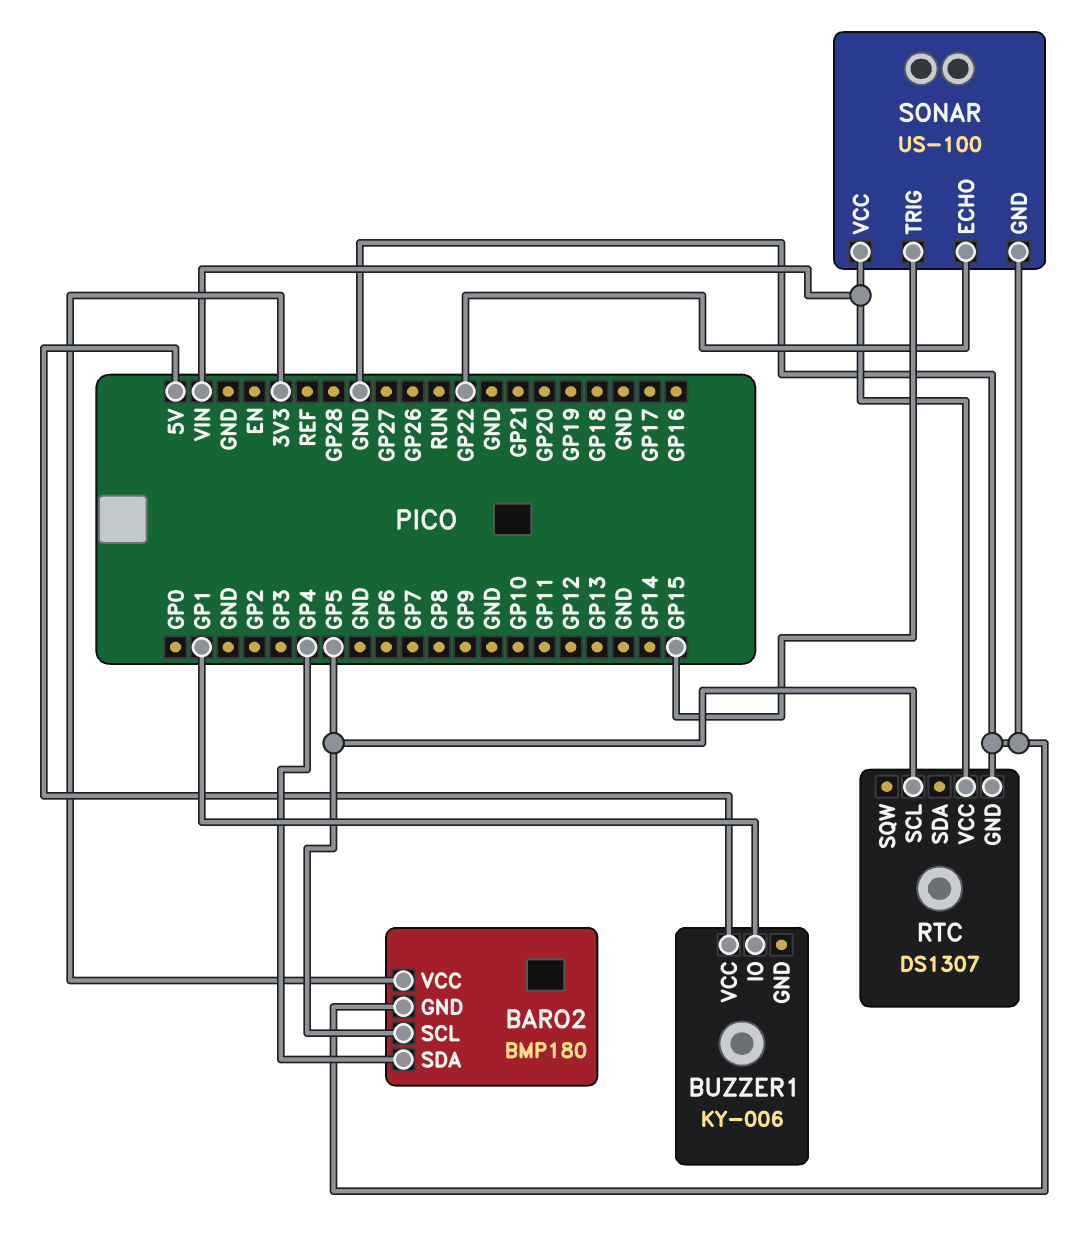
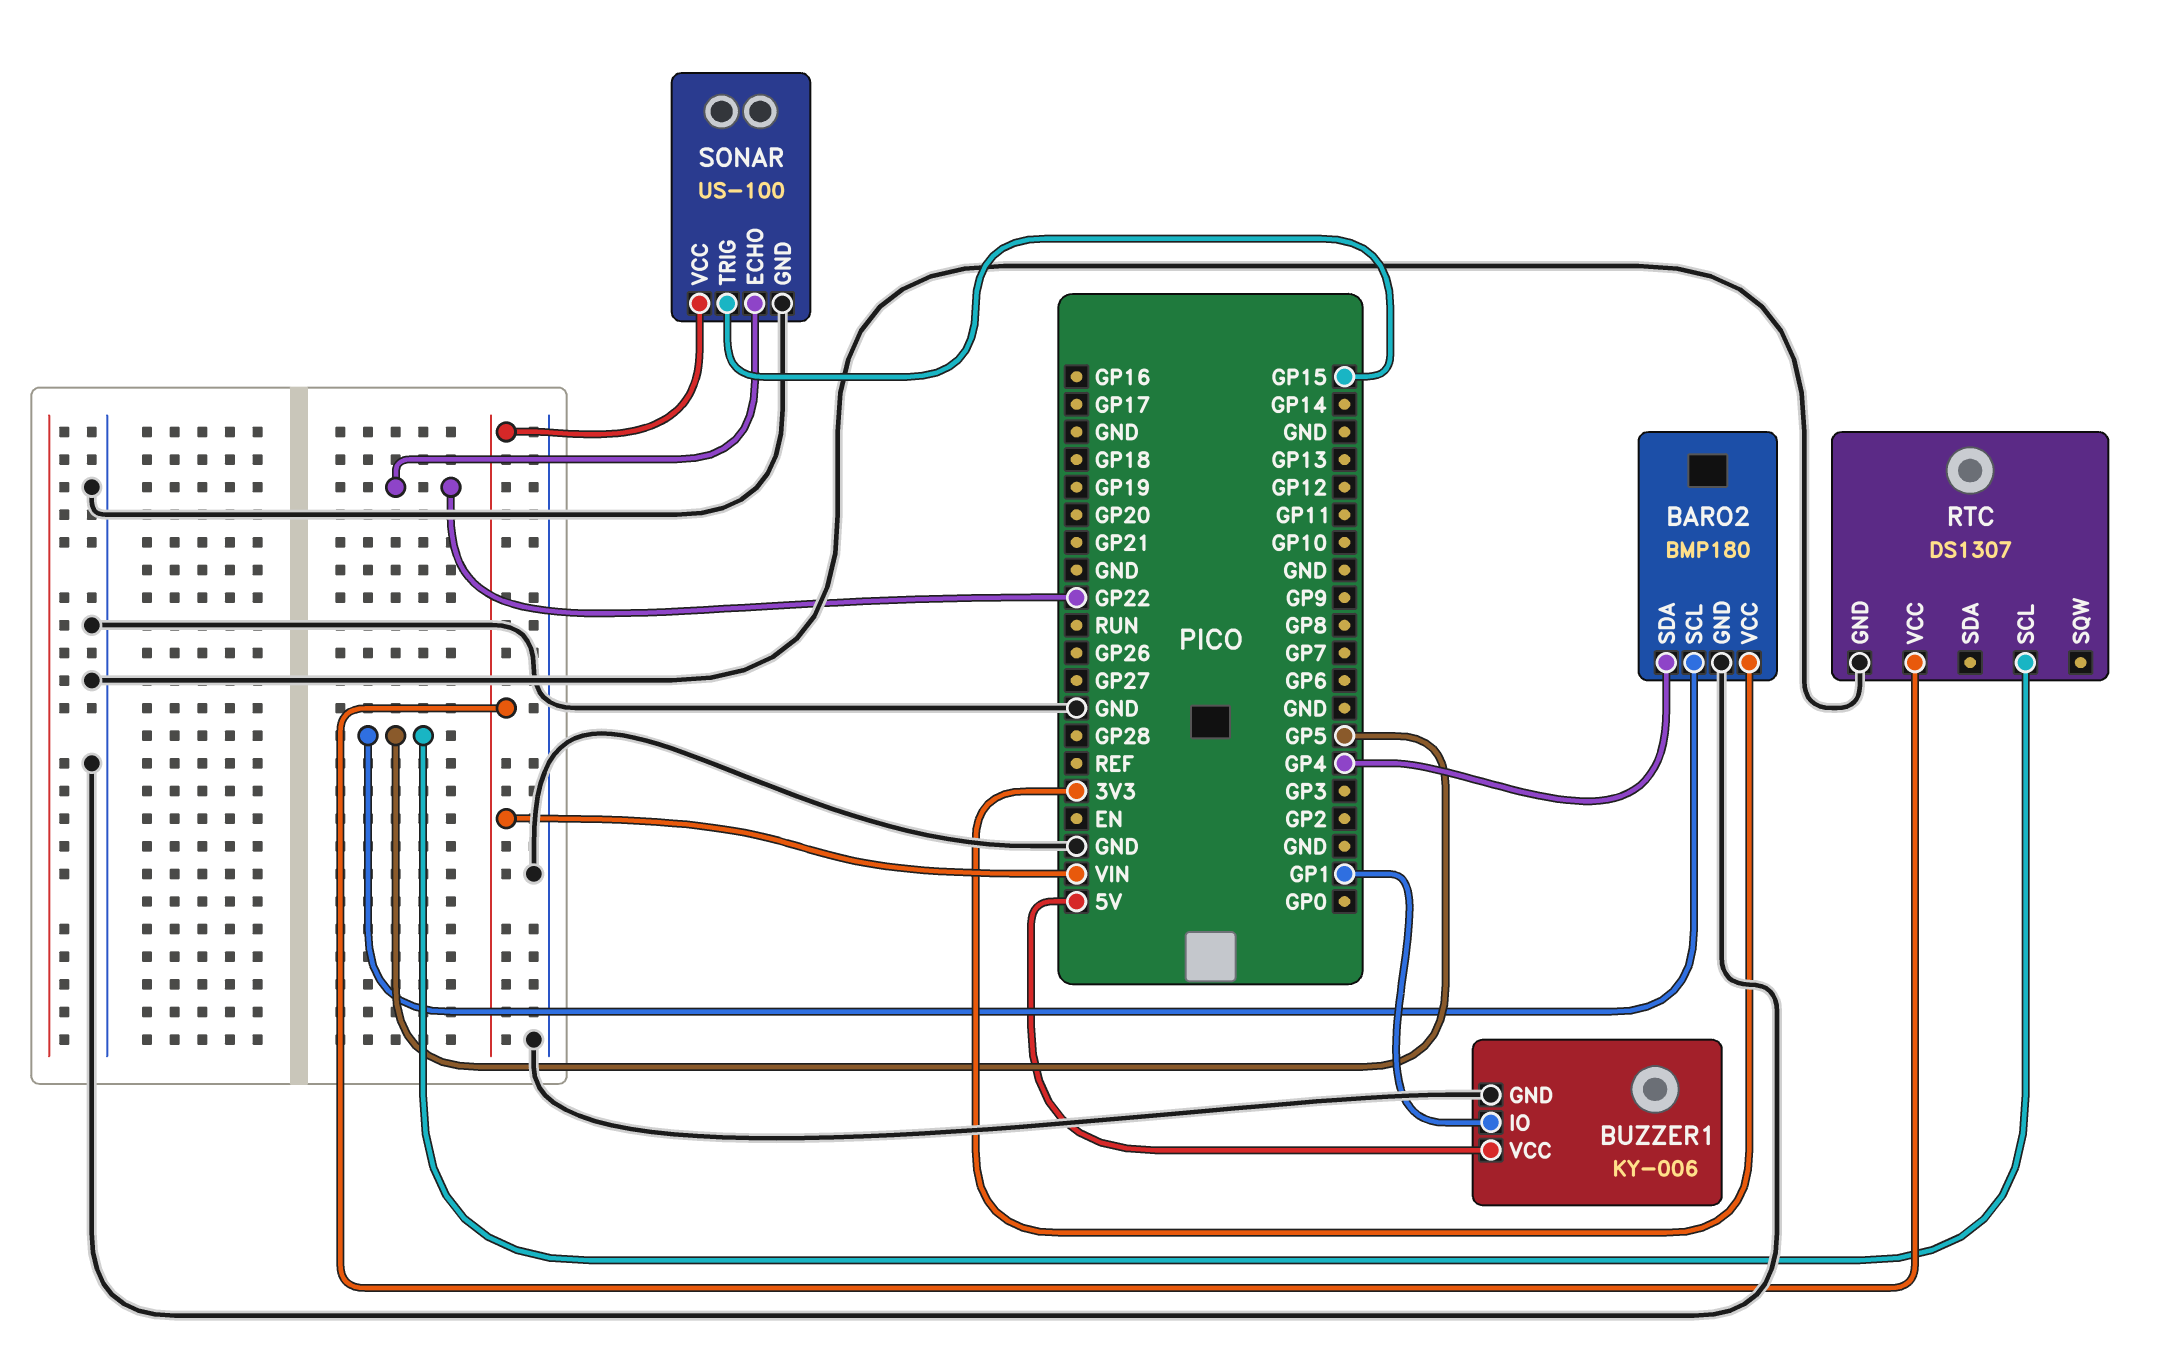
BUZZER1 pin GND: none -> GND

